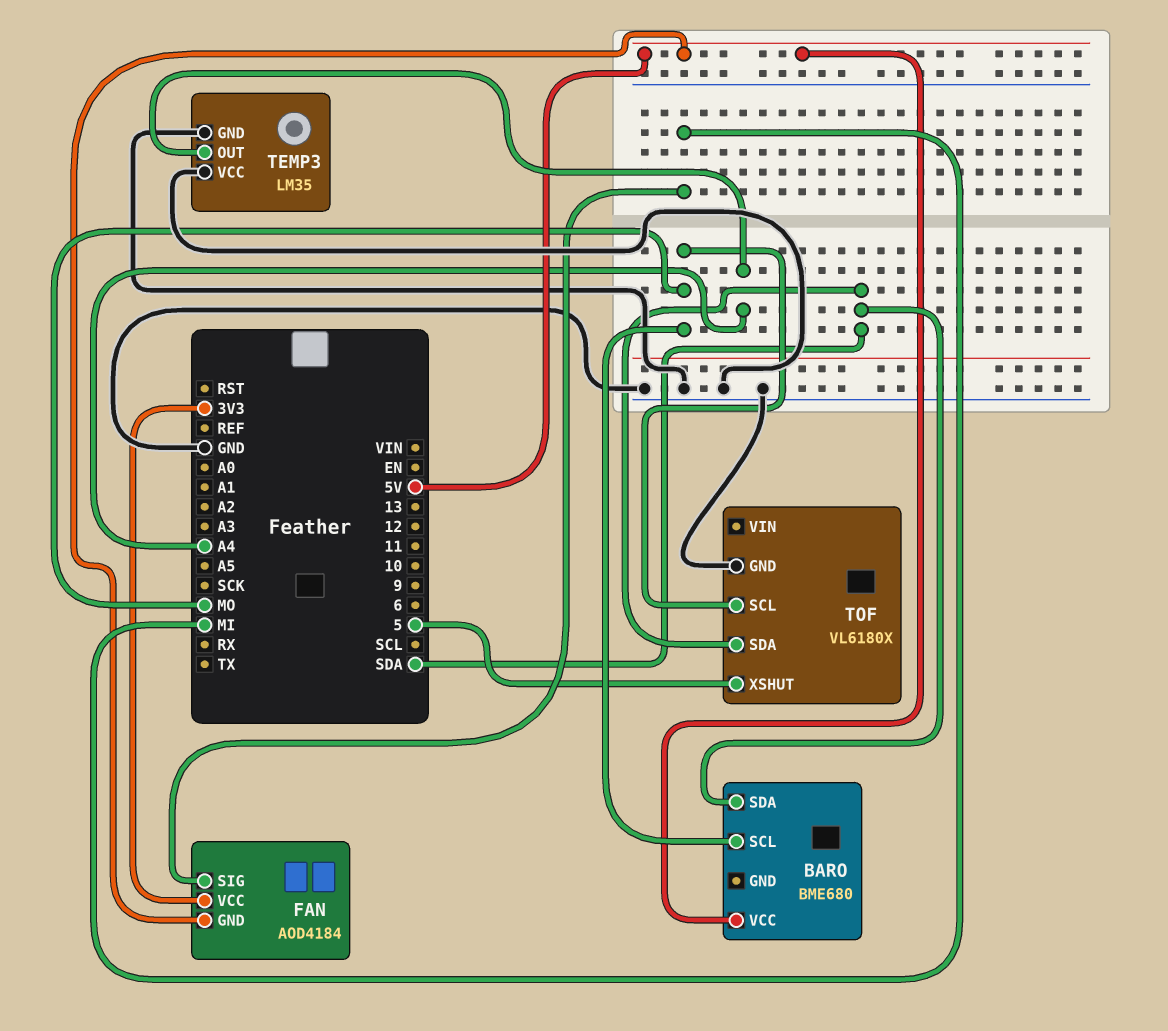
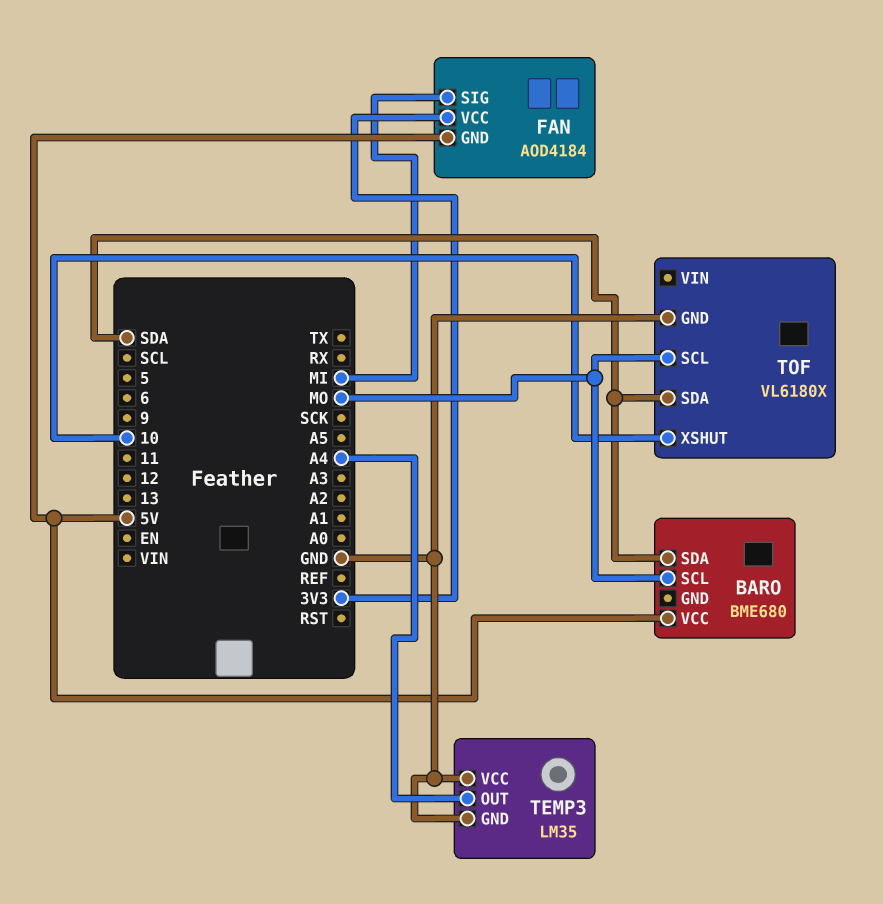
TOF pin XSHUT: 5 -> 10

